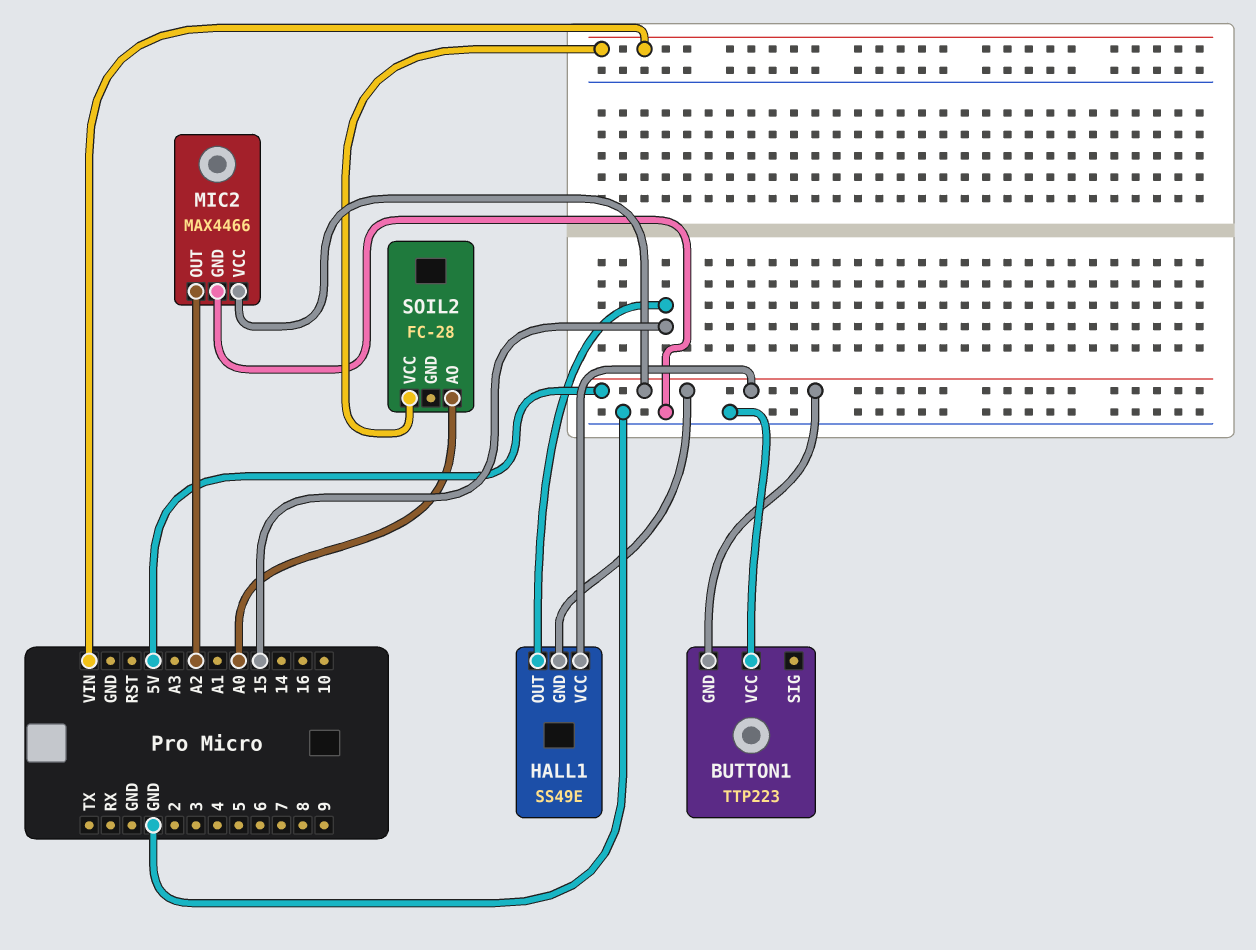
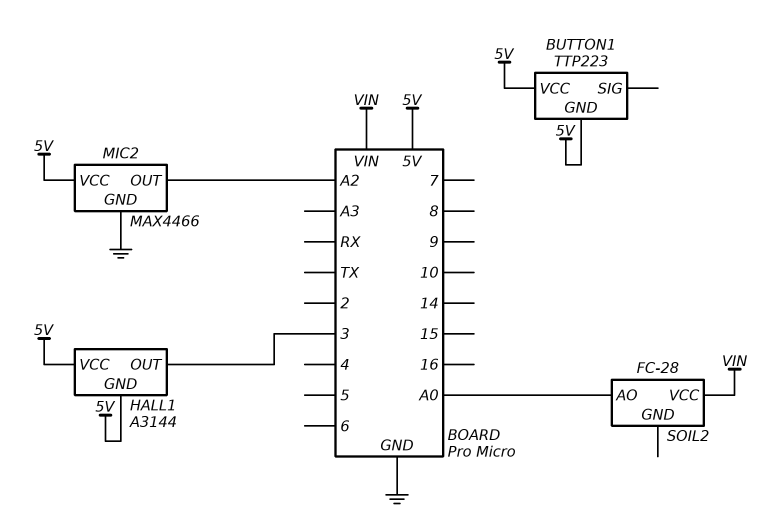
BUTTON1 pin VCC: GND -> 5V
HALL1: SS49E -> A3144
HALL1 pin OUT: 15 -> 3

